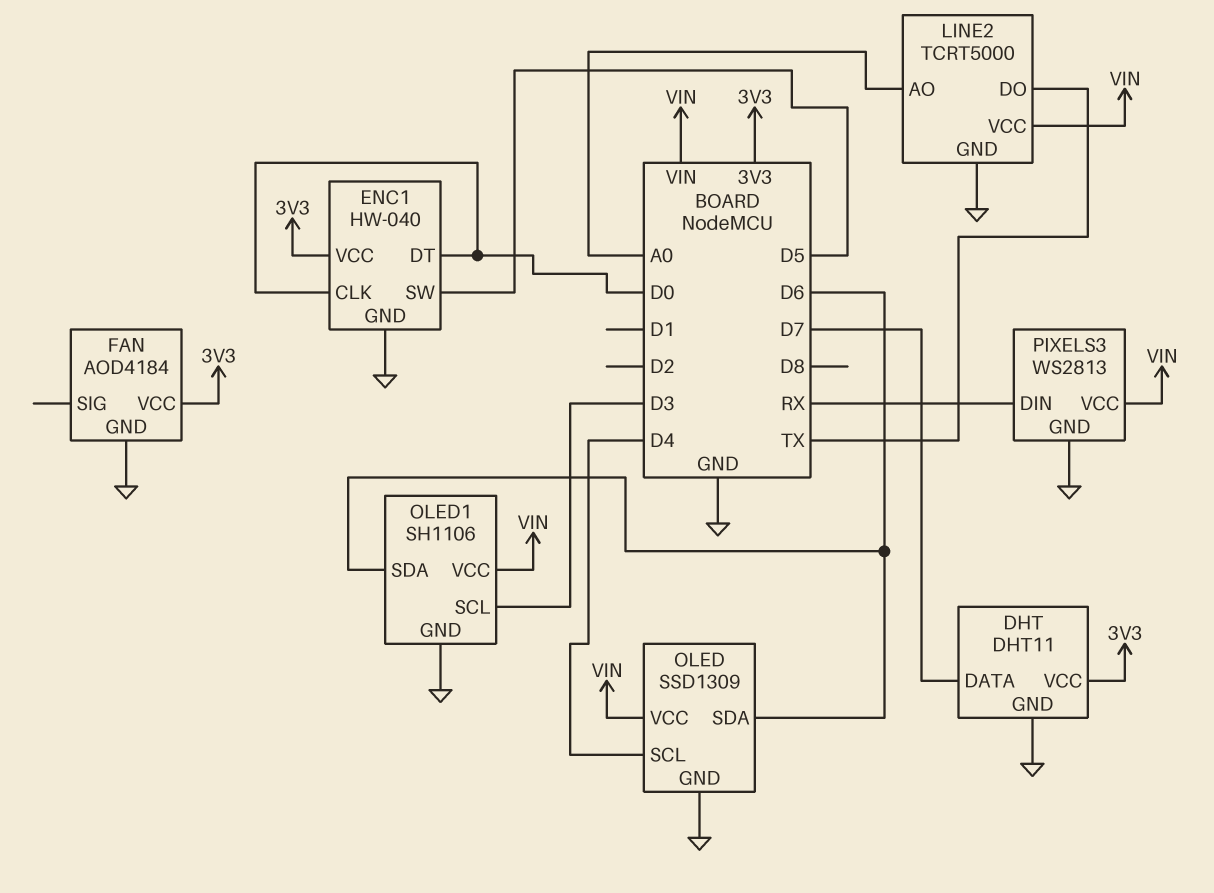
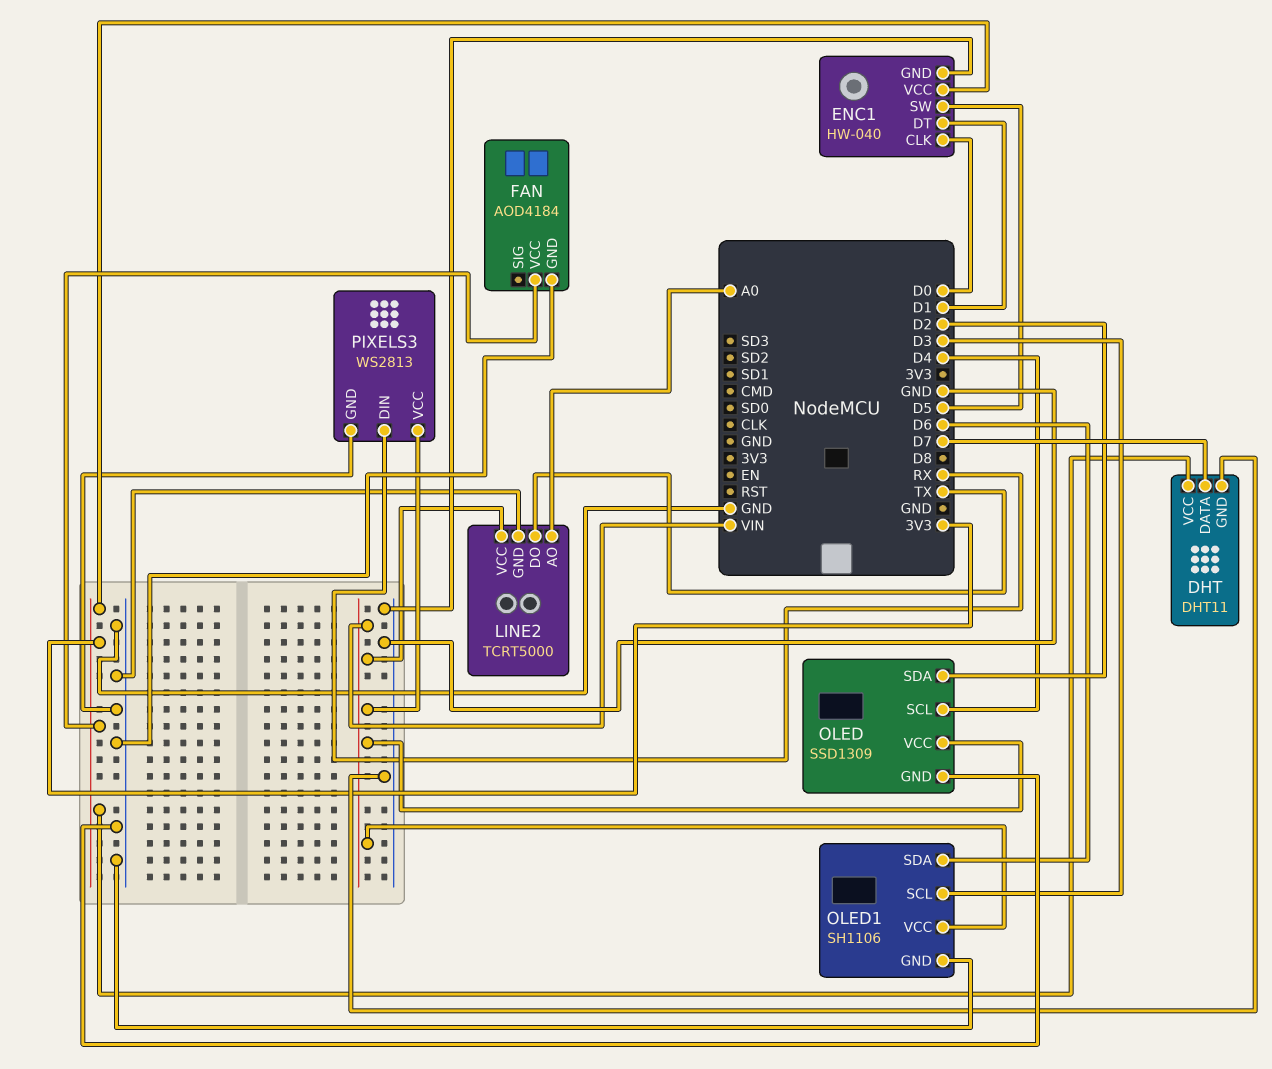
ENC1 pin DT: D0 -> D1
OLED pin SDA: D6 -> D2

